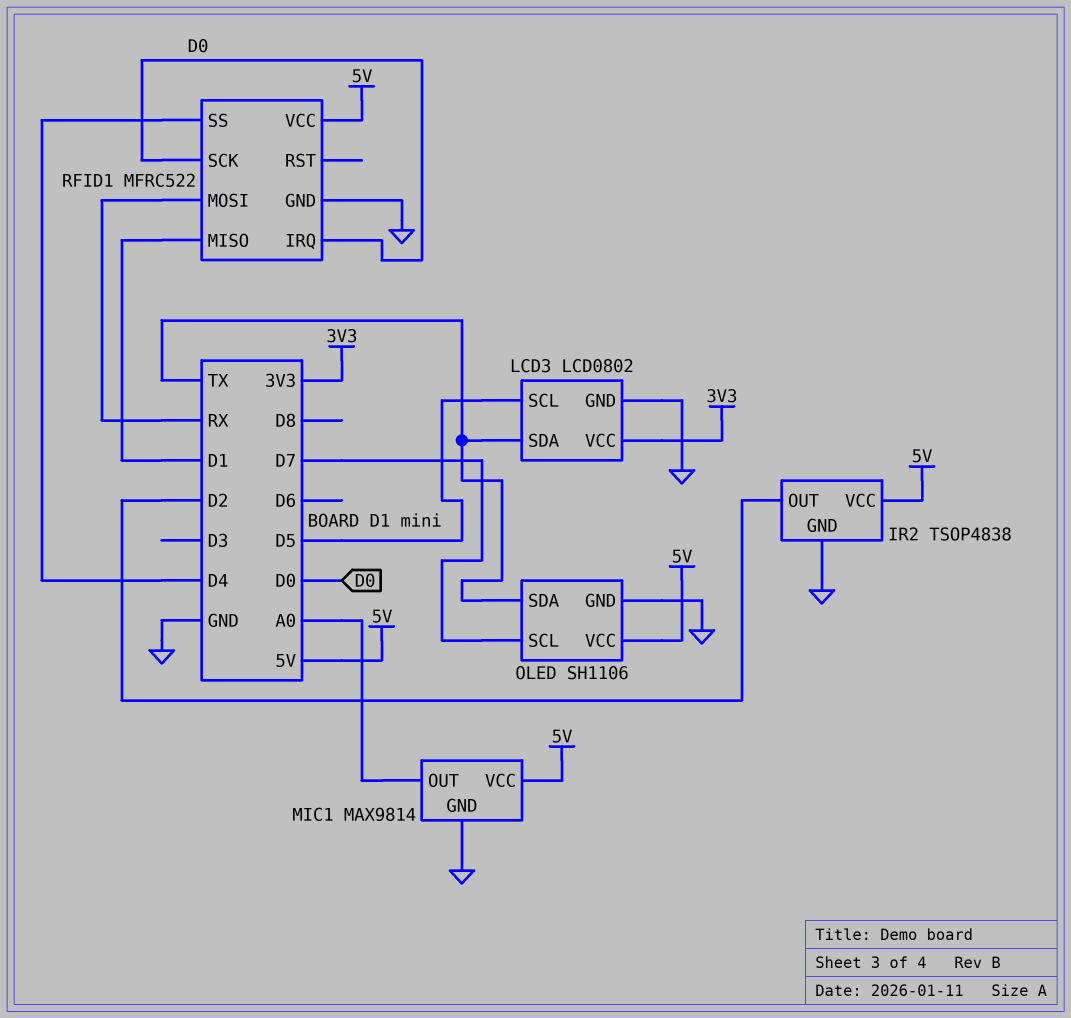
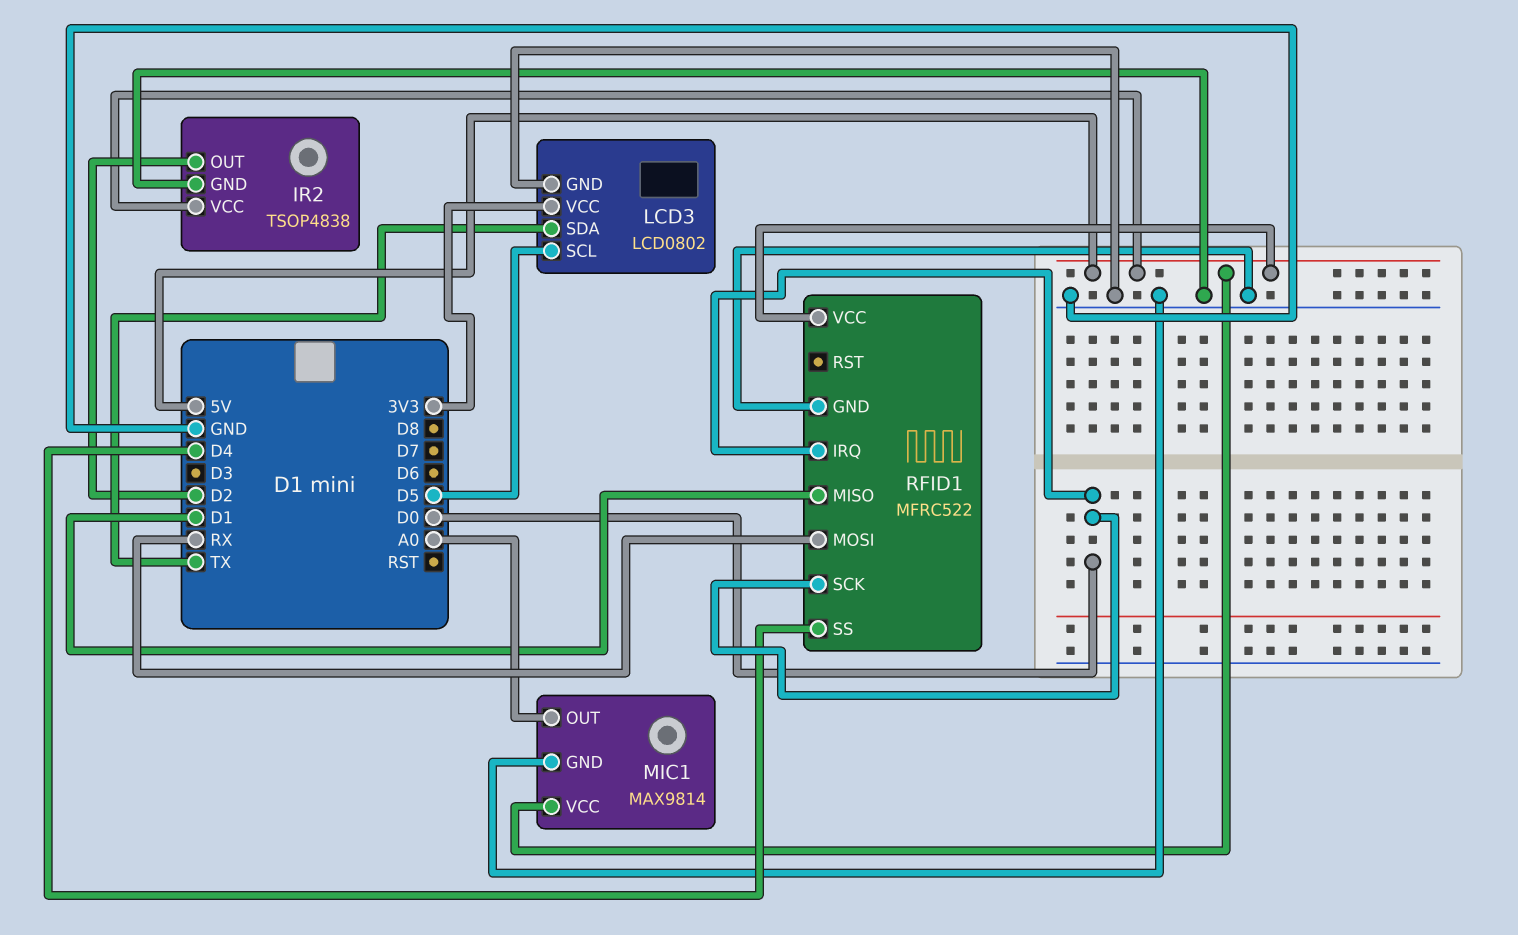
OLED: SH1106 -> none
OLED pin GND: GND -> none
OLED pin SCL: D7 -> none
OLED pin SDA: TX -> none
OLED pin VCC: 5V -> none

